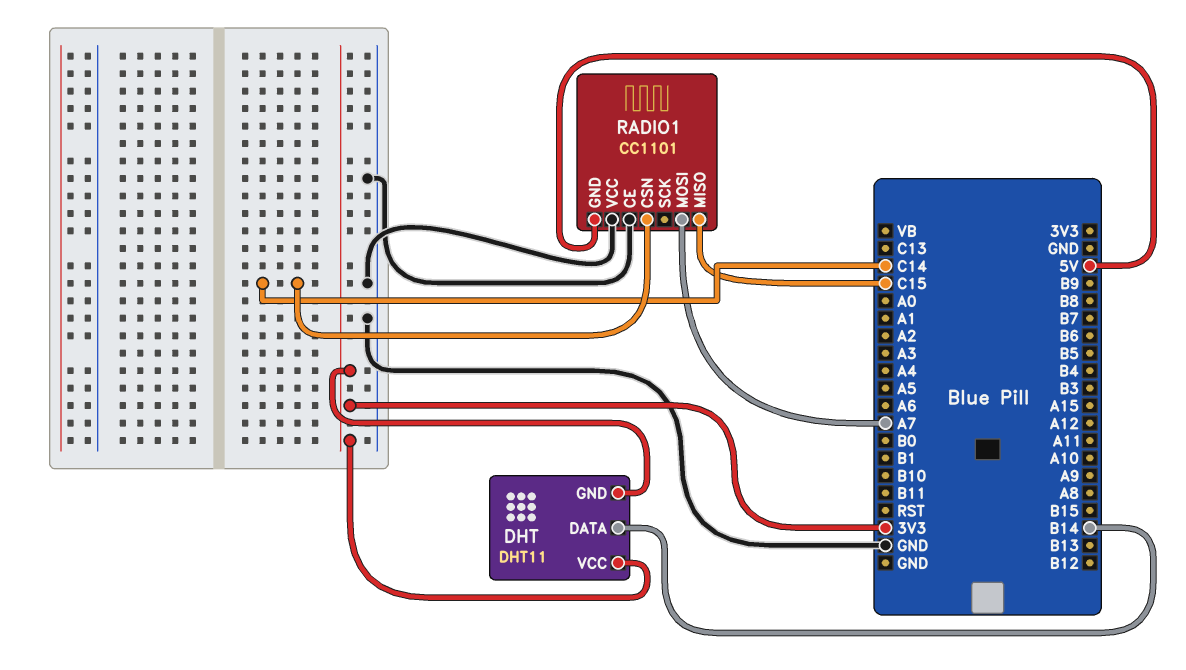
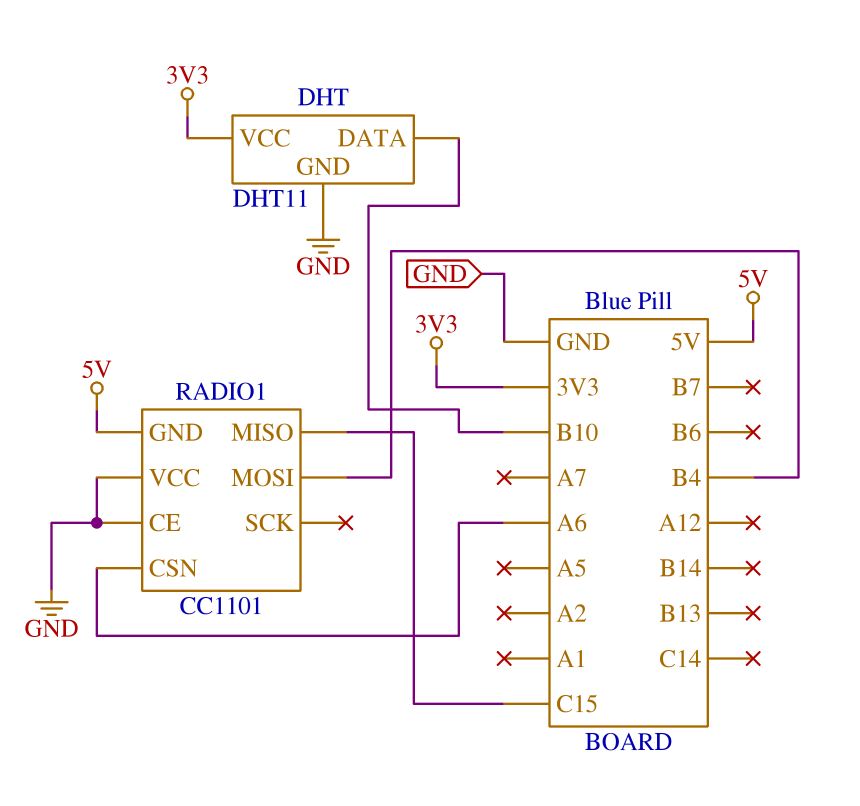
DHT pin DATA: B14 -> B10
DHT pin GND: 3V3 -> GND
RADIO1 pin CSN: C14 -> A6
RADIO1 pin MOSI: A7 -> B4

